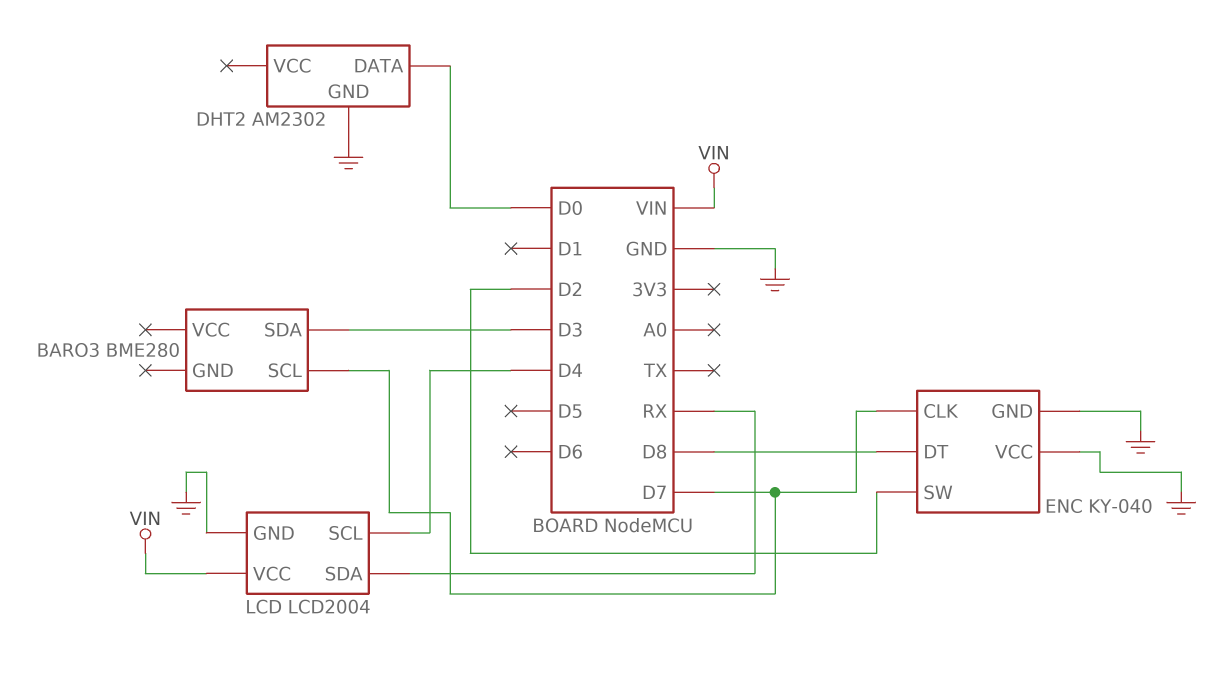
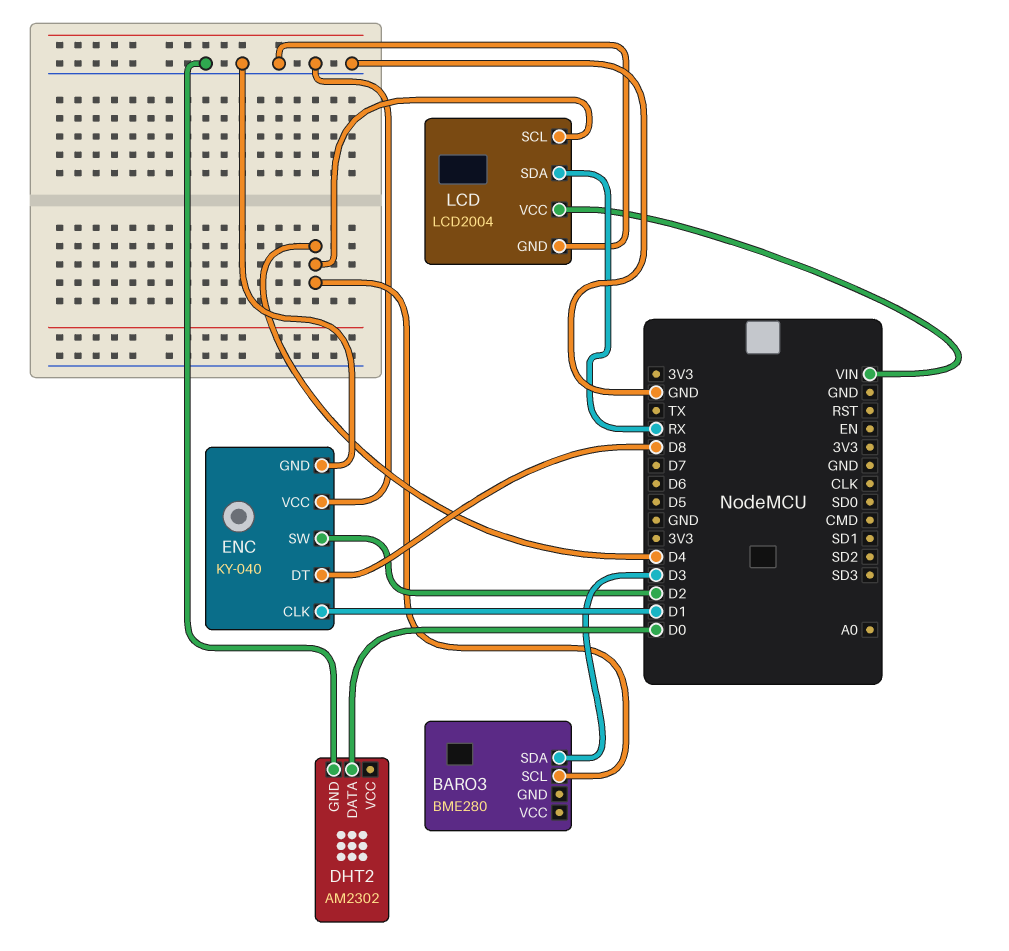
BARO3 pin SCL: D7 -> D4
ENC pin CLK: D7 -> D1

